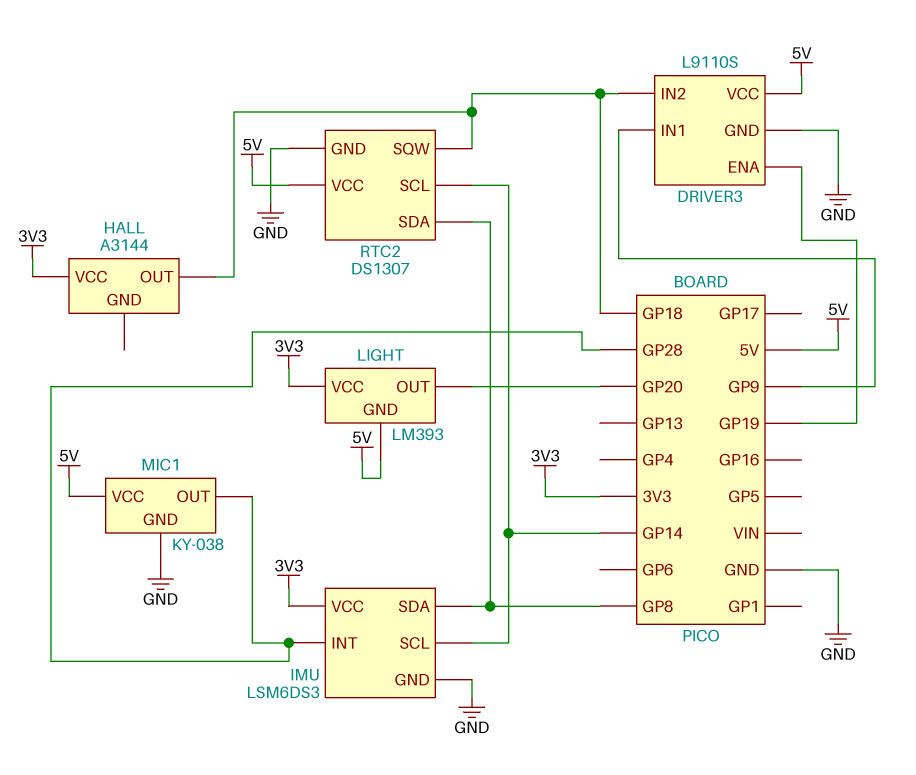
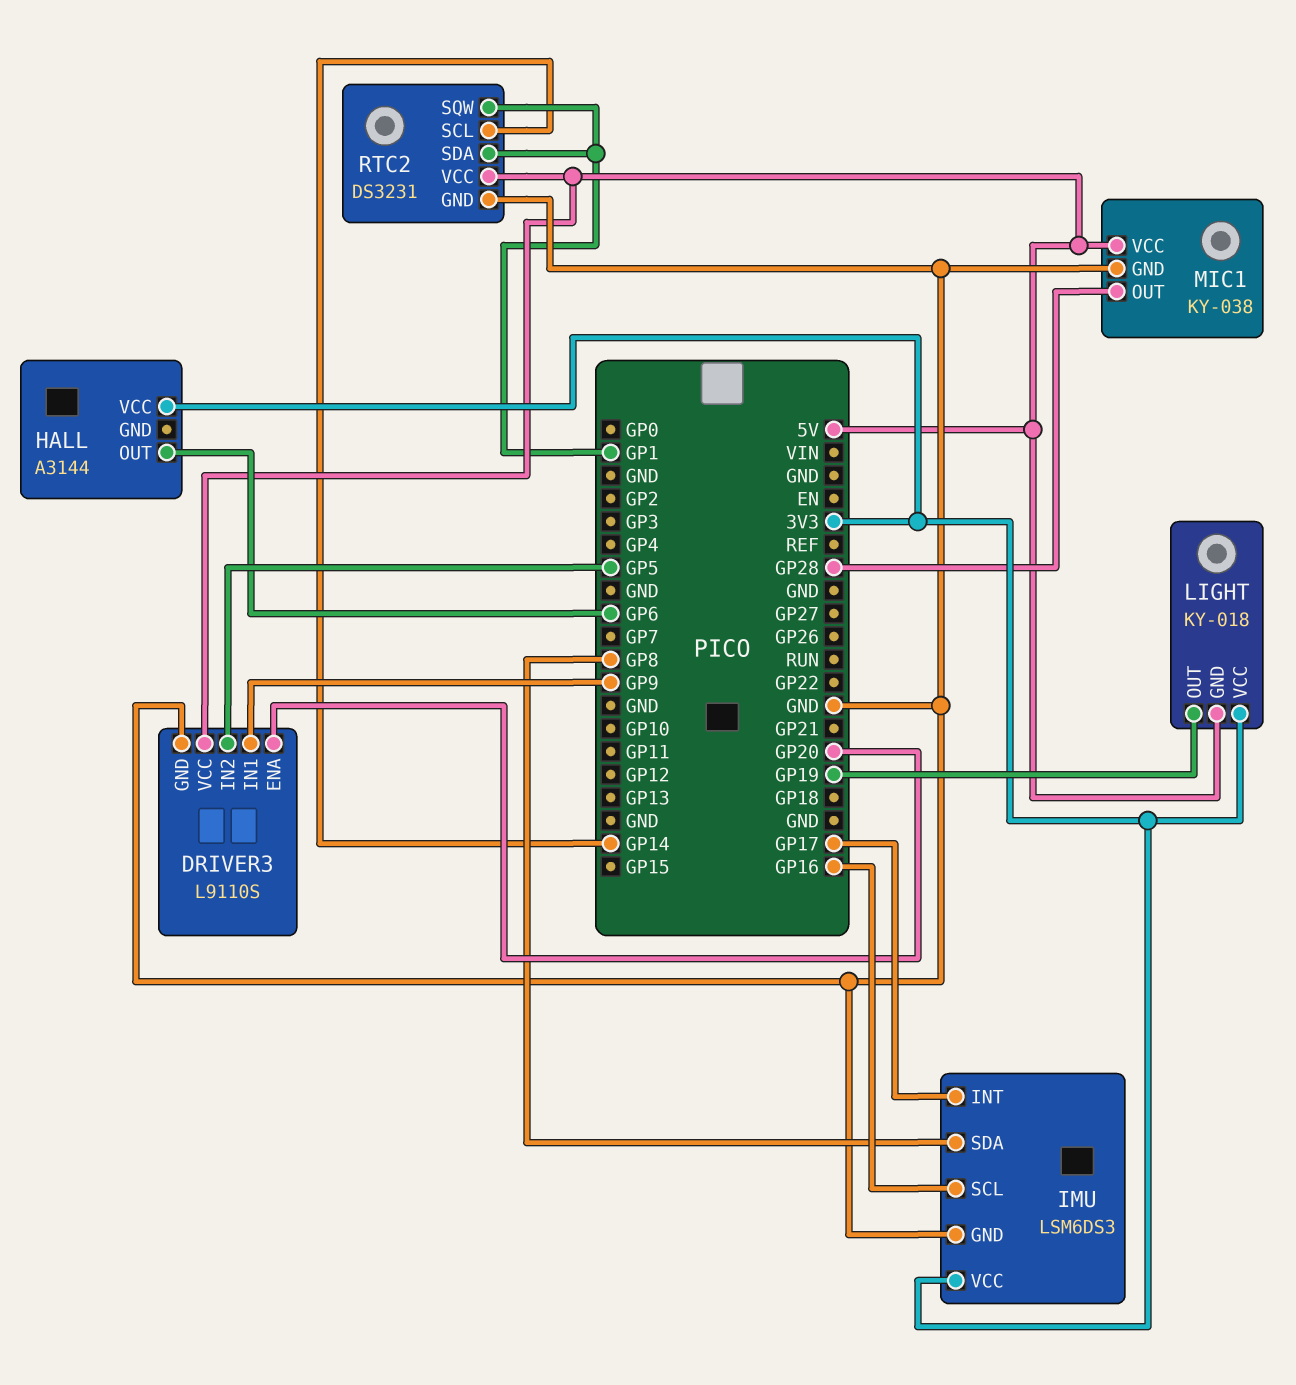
DRIVER3 pin ENA: GP19 -> GP20
DRIVER3 pin IN2: GP18 -> GP5
HALL pin OUT: GP18 -> GP6
IMU pin INT: GP28 -> GP17
IMU pin SCL: GP14 -> GP16
LIGHT: LM393 -> KY-018
LIGHT pin OUT: GP20 -> GP19
RTC2: DS1307 -> DS3231
RTC2 pin SDA: GP8 -> GP1
RTC2 pin SQW: GP18 -> GP1

